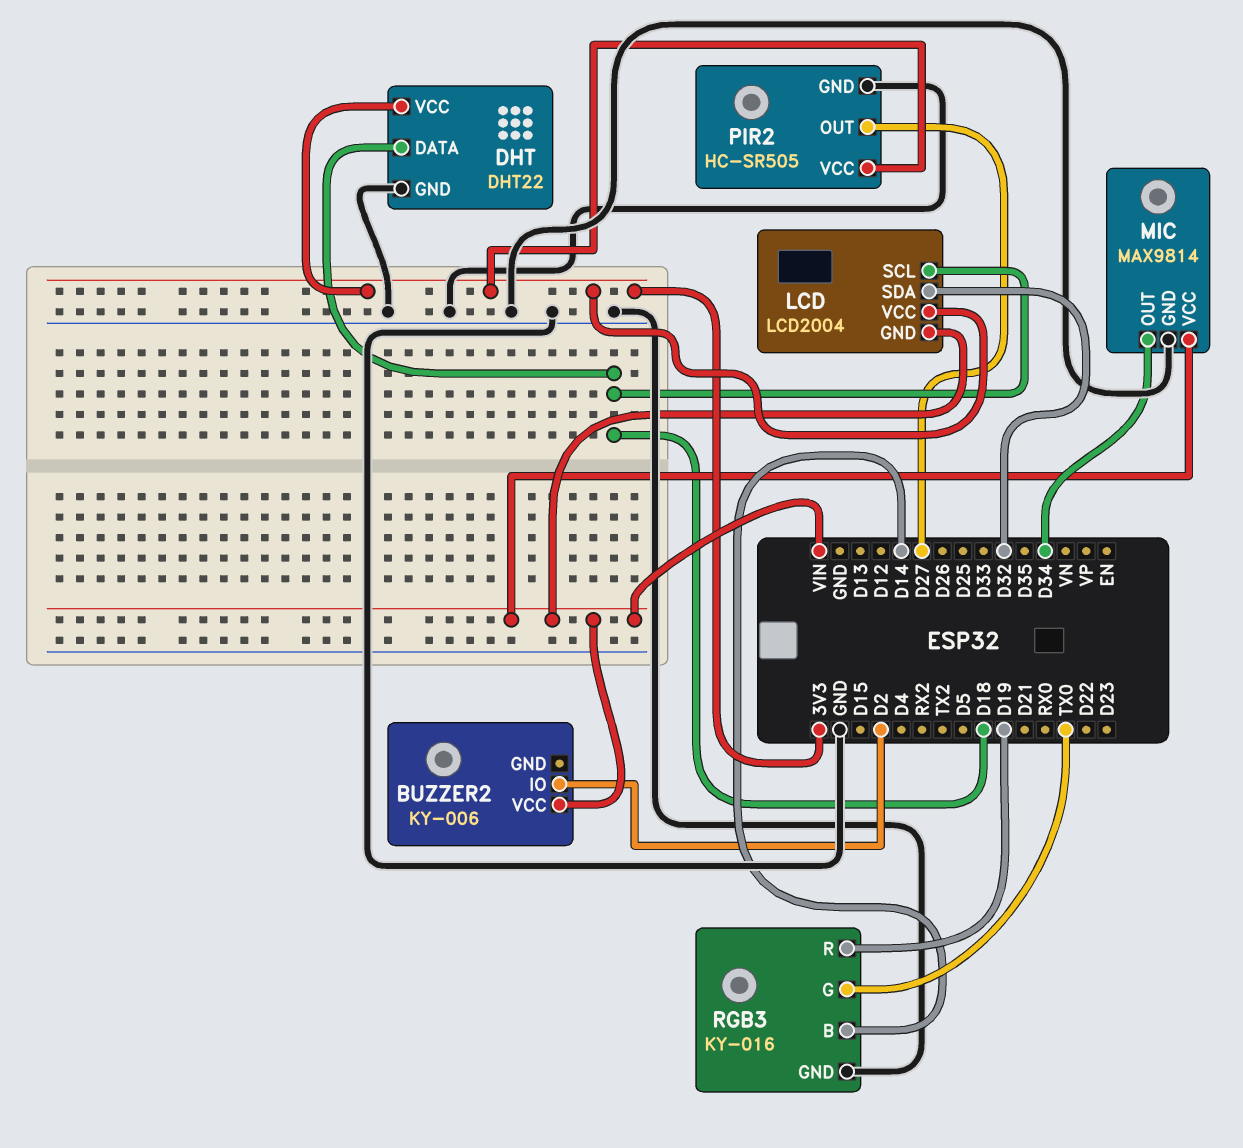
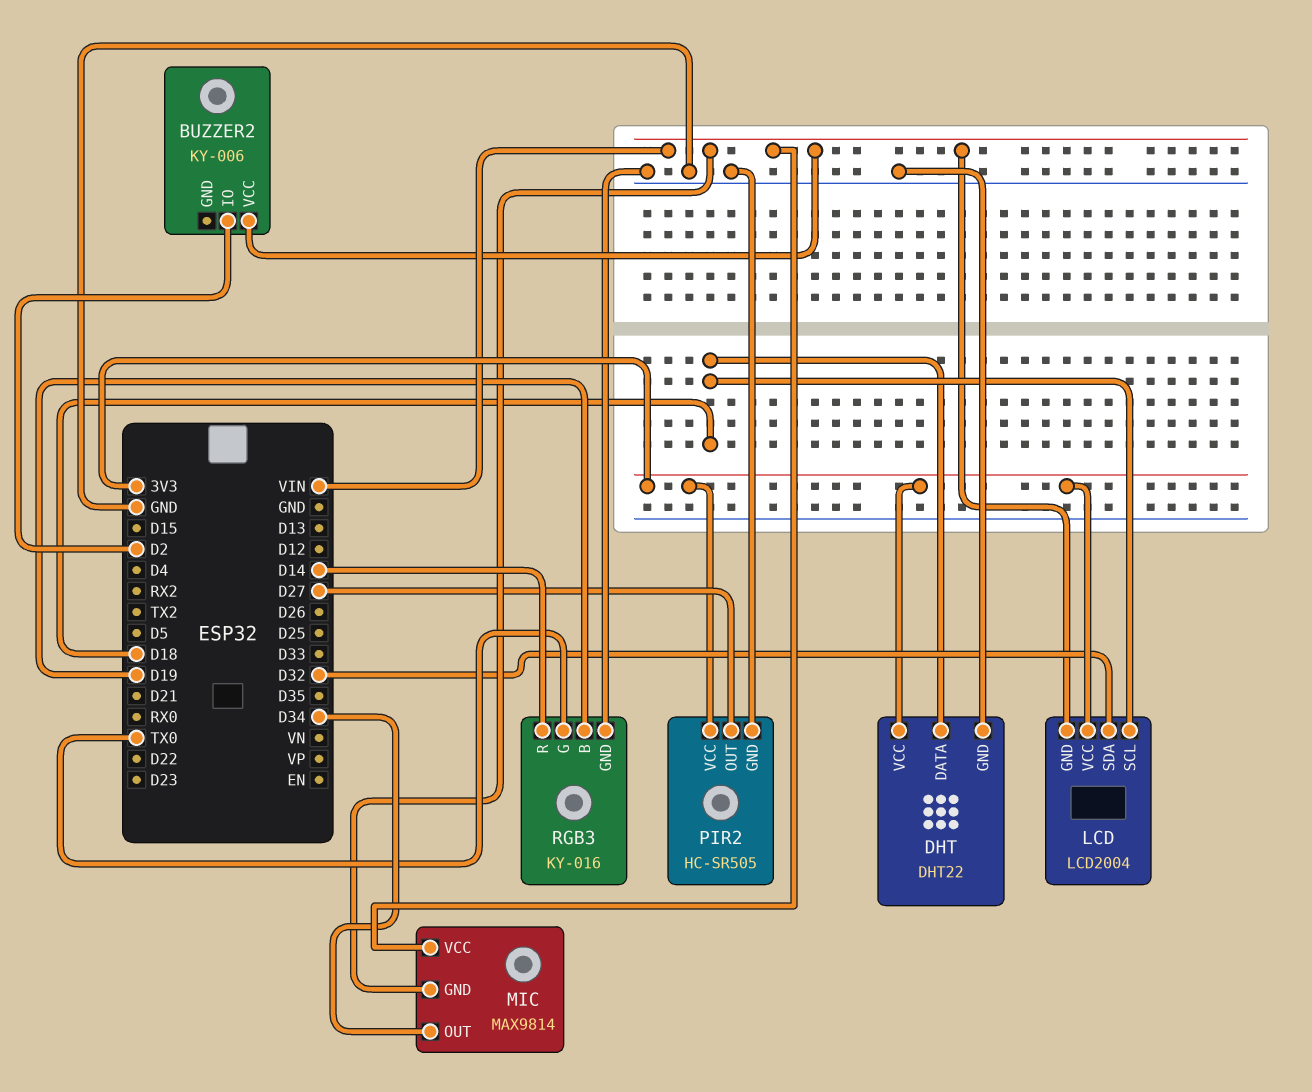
MIC pin GND: GND -> VIN
RGB3 pin B: D14 -> D19
RGB3 pin R: D19 -> D14

